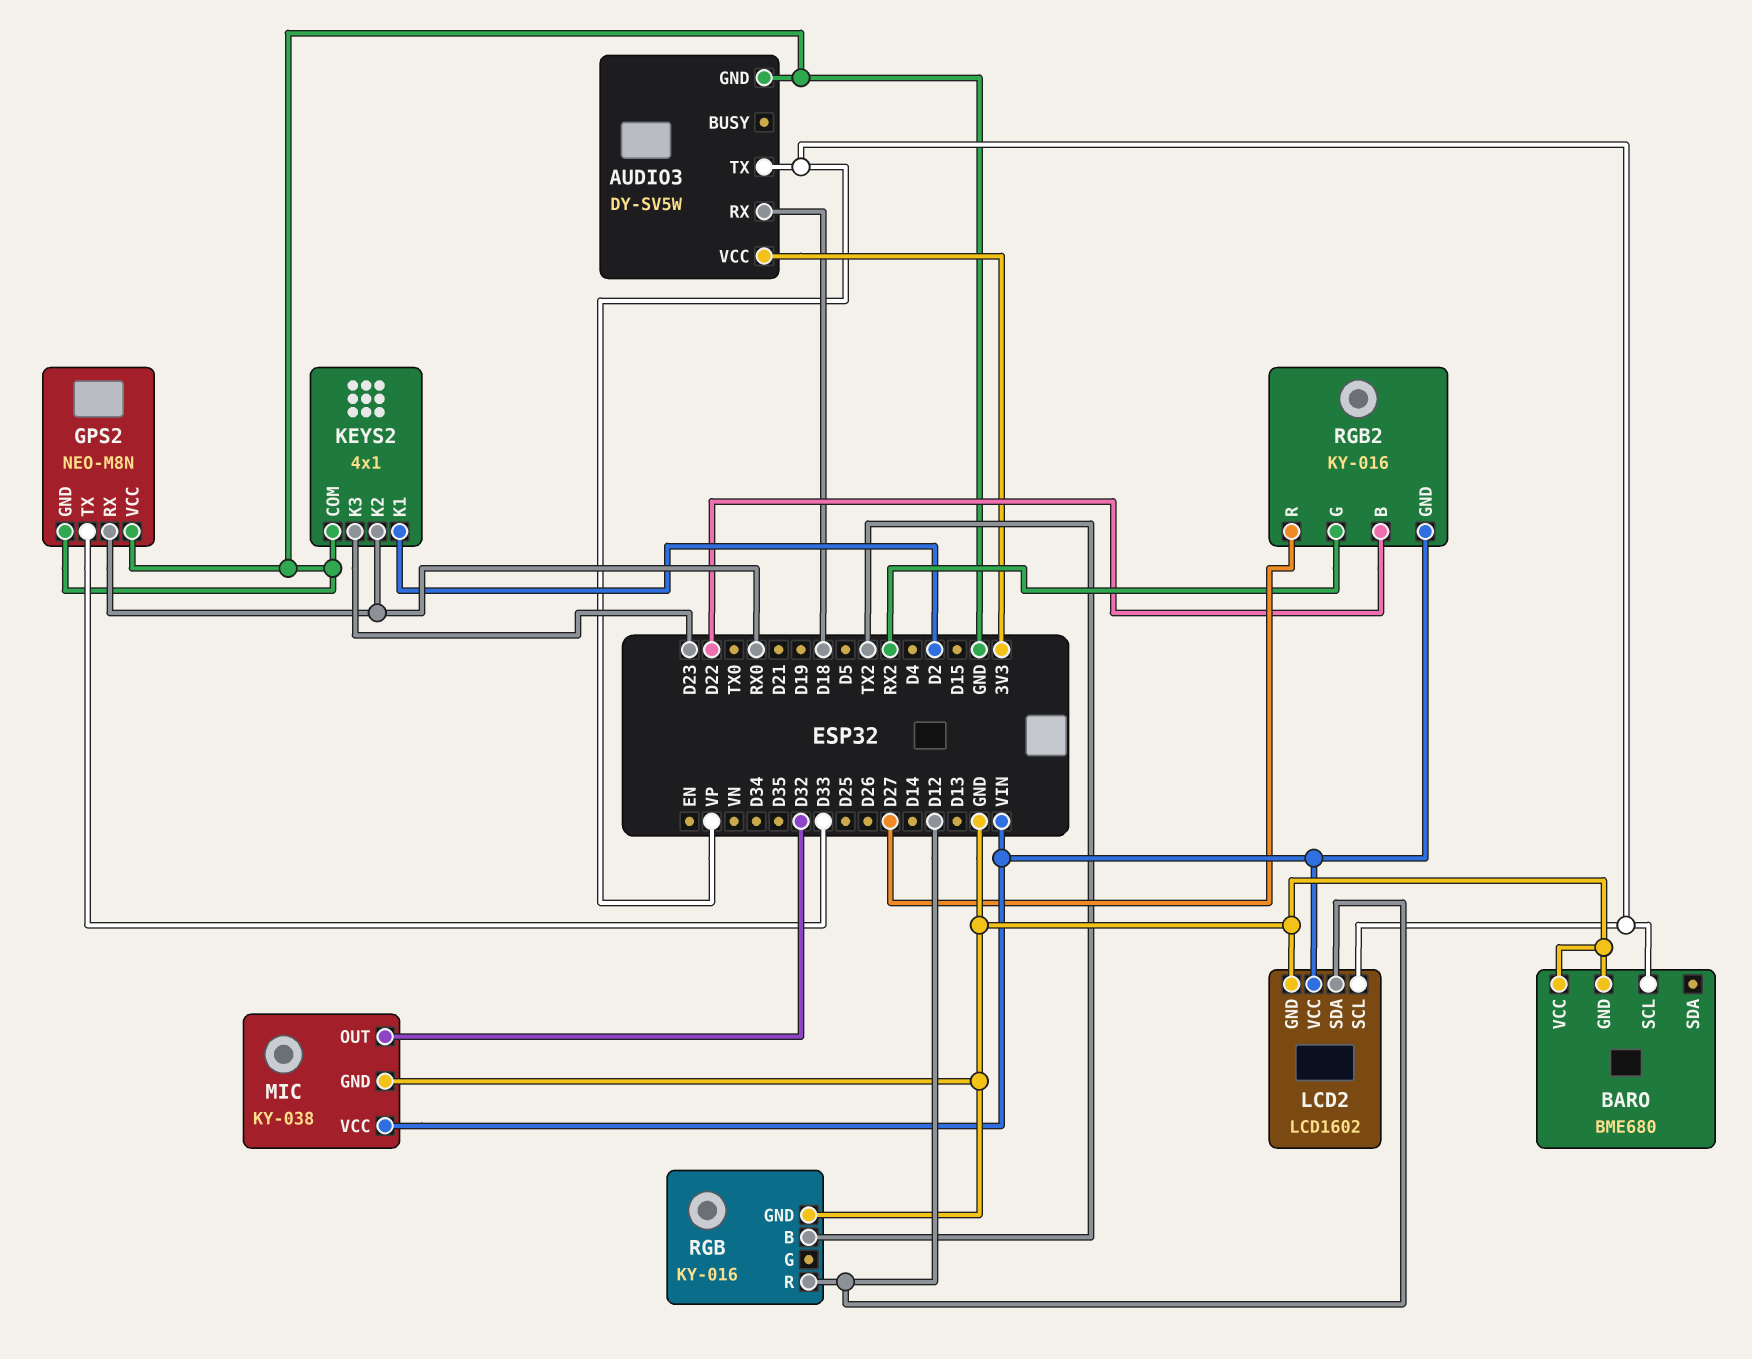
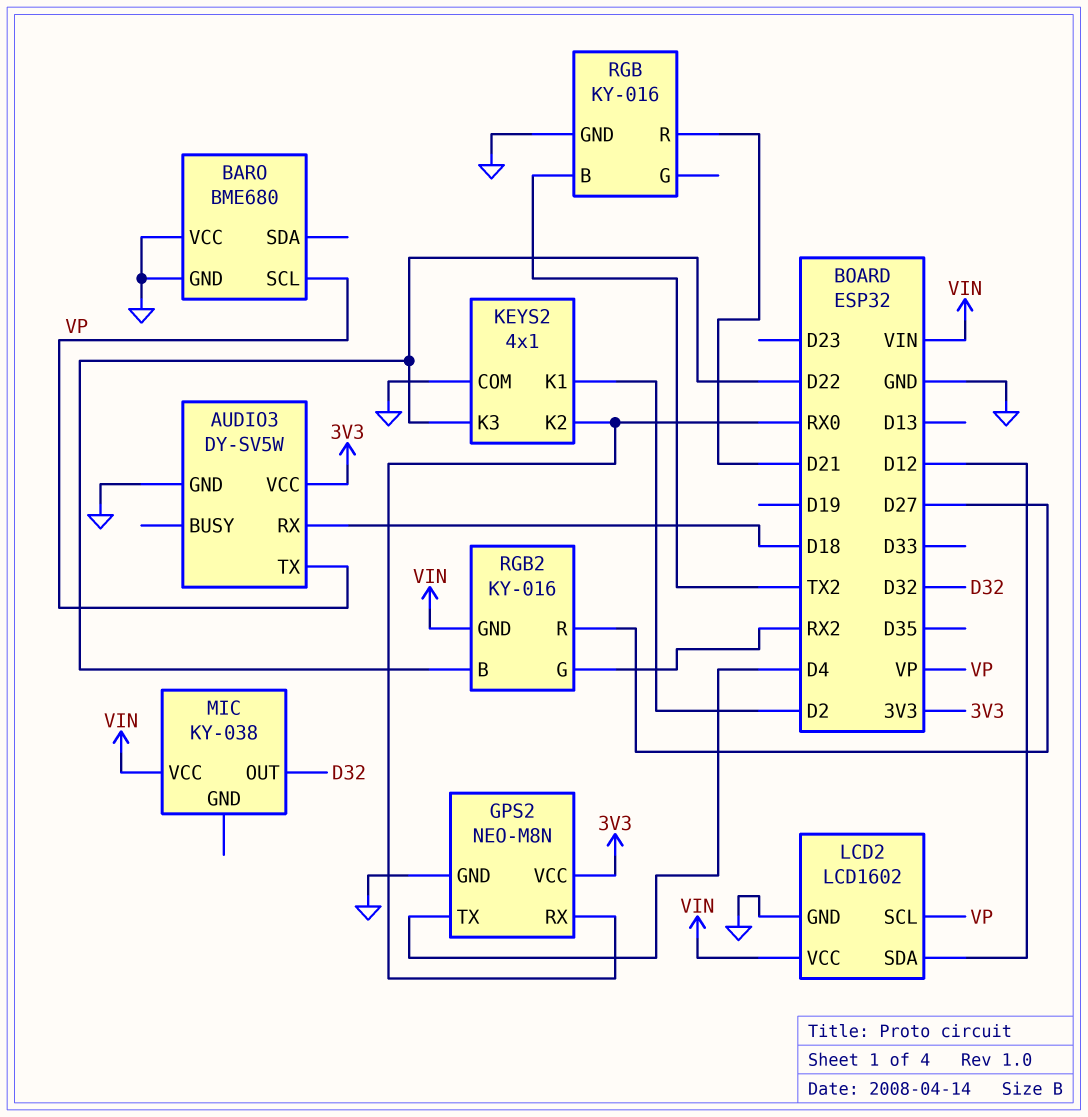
GPS2 pin TX: D33 -> D4
GPS2 pin VCC: GND -> 3V3
KEYS2 pin K3: D23 -> D22
MIC pin GND: GND -> none
RGB pin R: D12 -> D21

